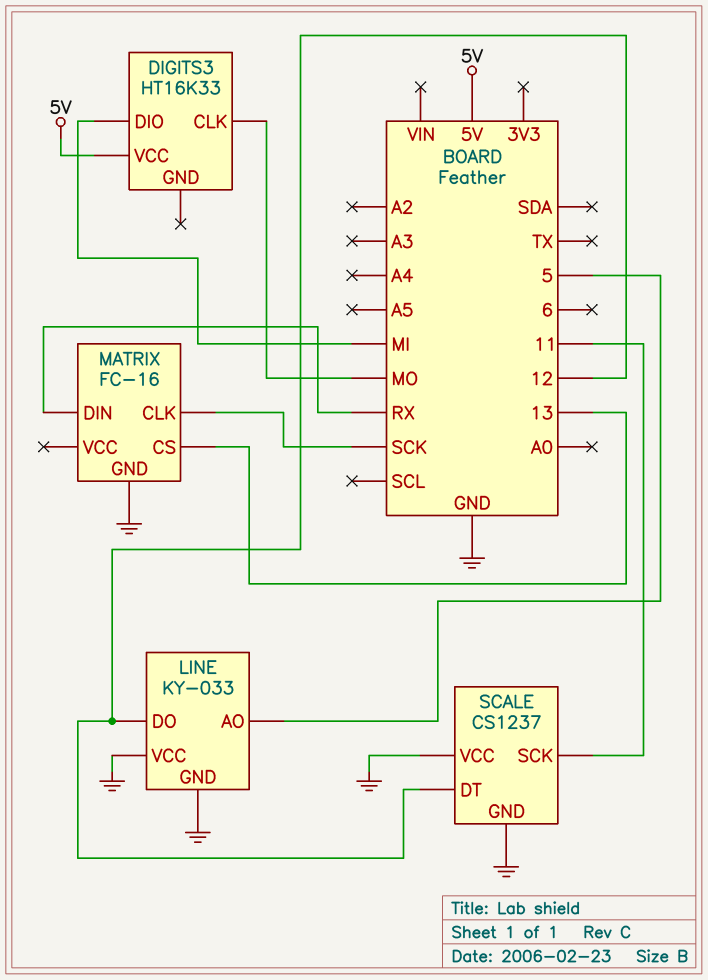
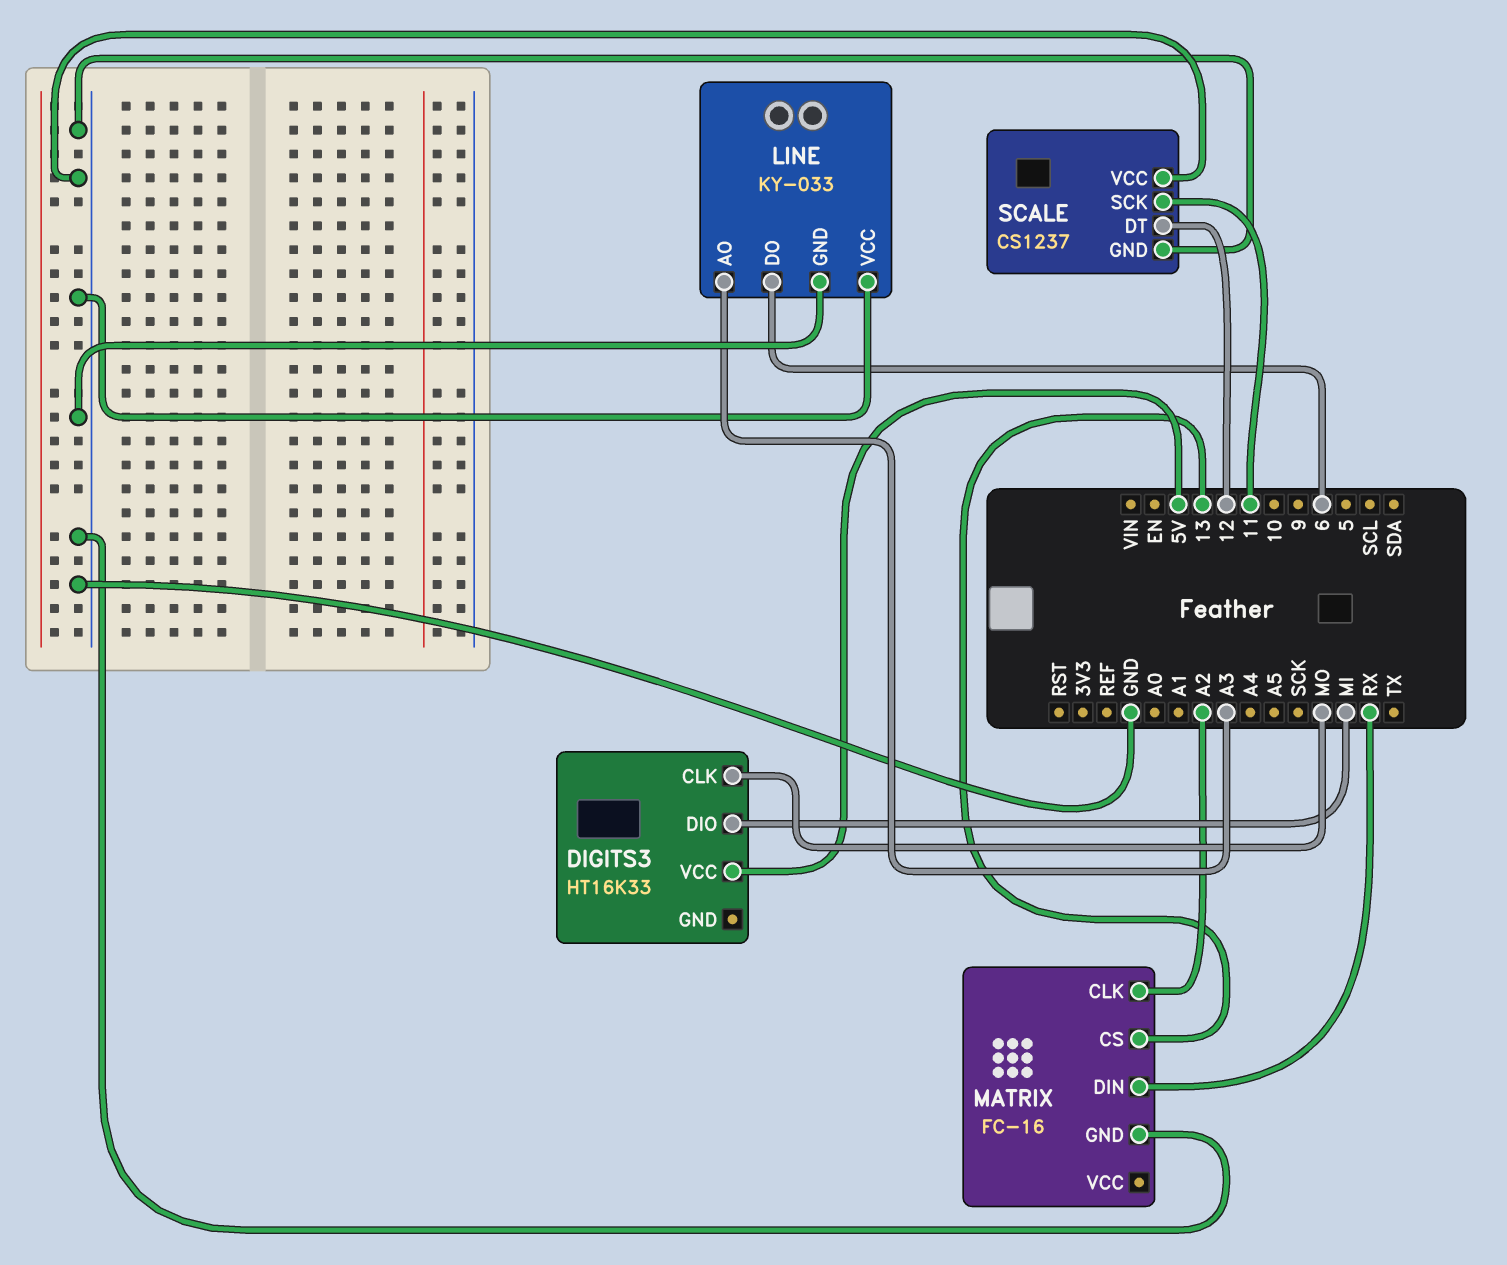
LINE pin AO: 5 -> A3
LINE pin DO: 12 -> 6
MATRIX pin CLK: SCK -> A2

